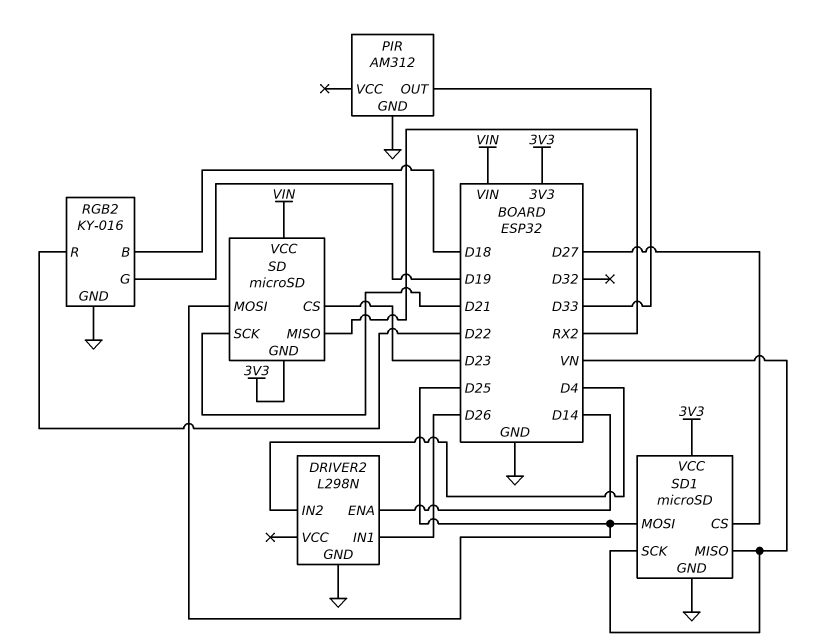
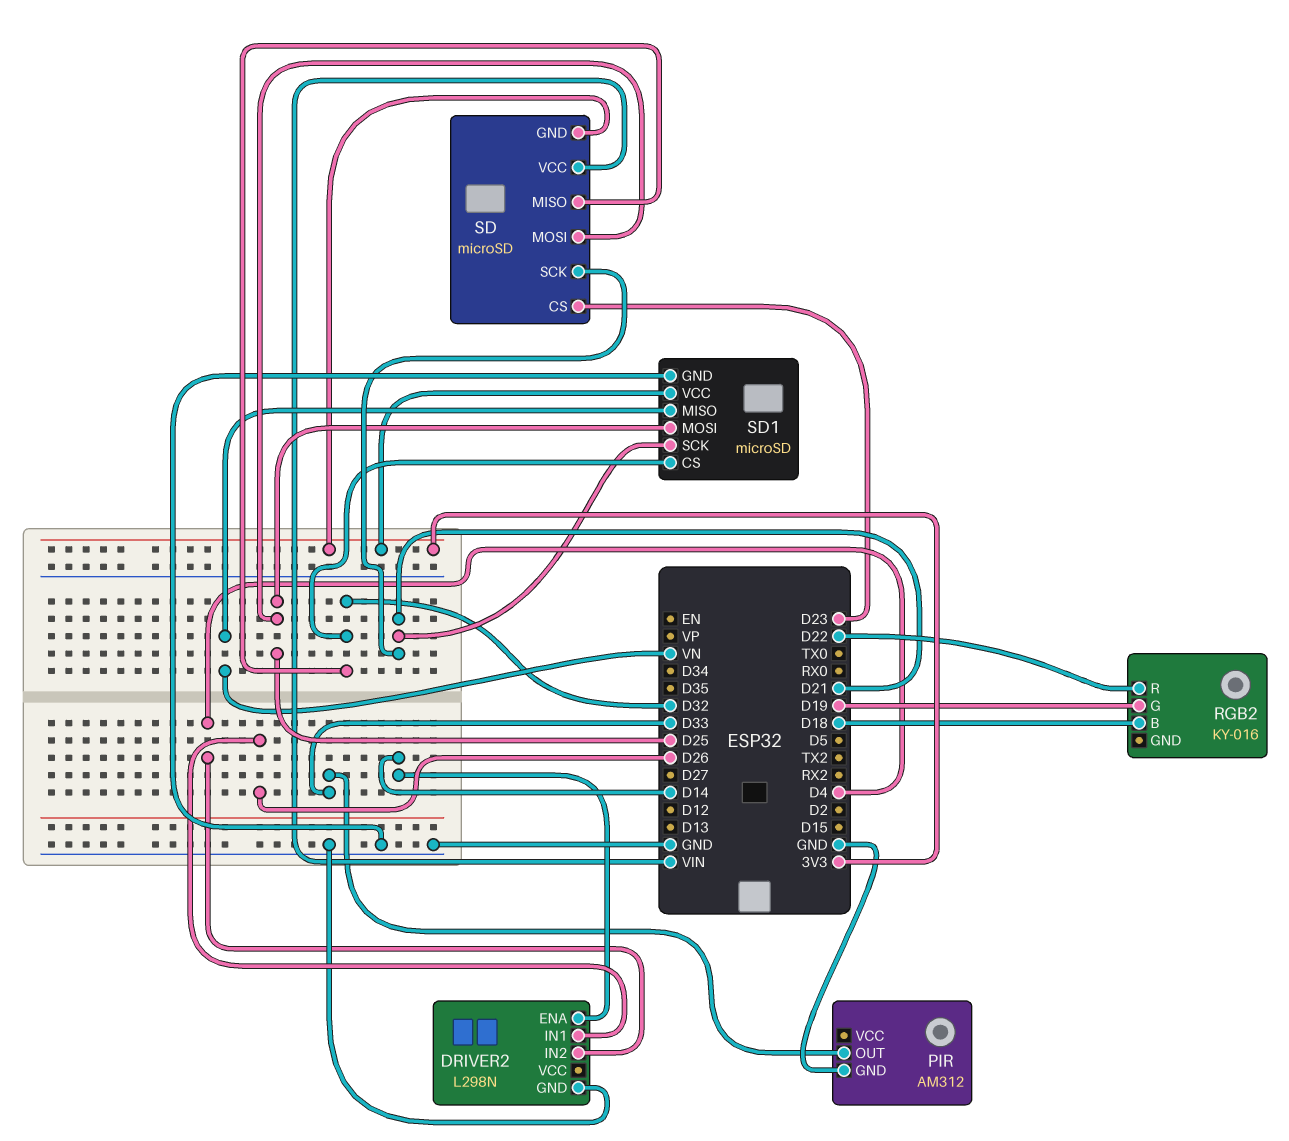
RGB2 pin GND: GND -> none
SD pin MISO: RX2 -> D32
SD1 pin CS: D27 -> D32
SD1 pin SCK: VN -> D21

